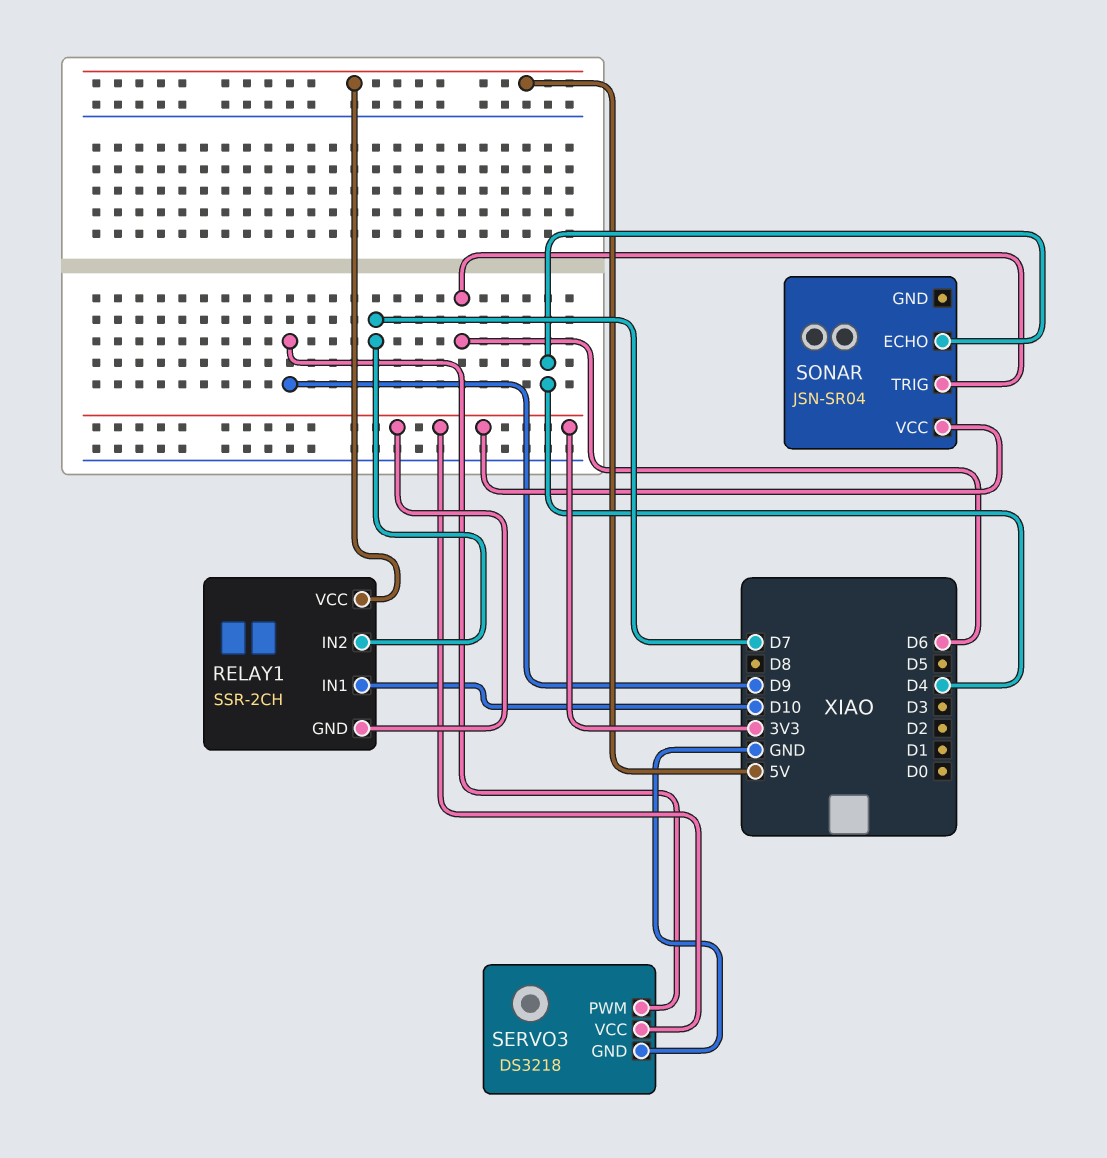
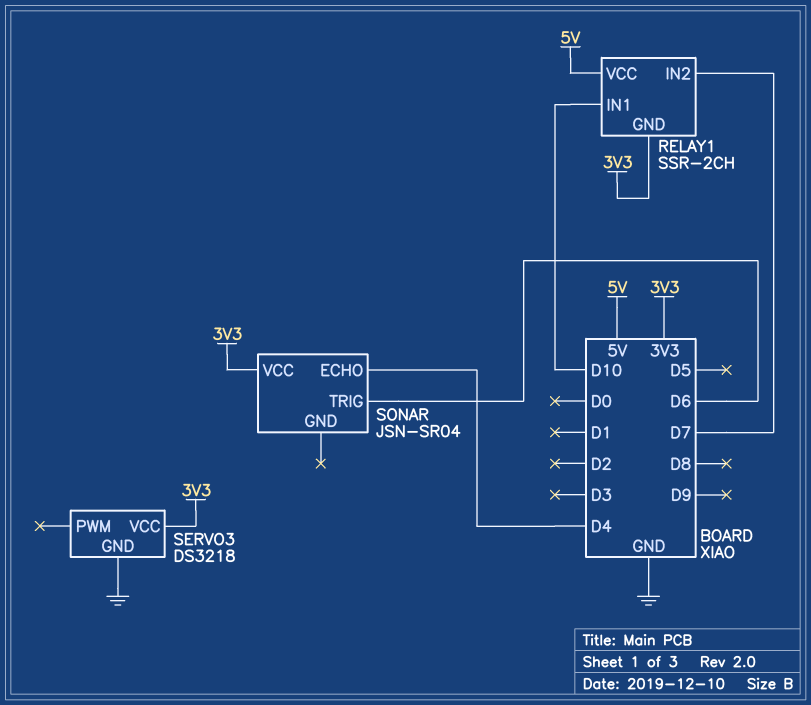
SERVO3 pin PWM: D9 -> none

